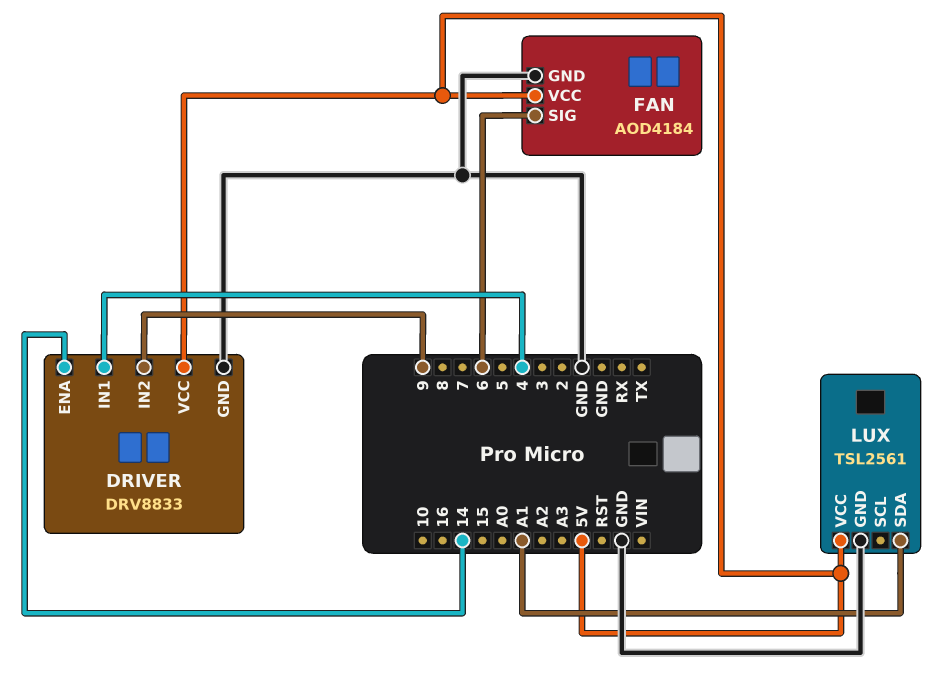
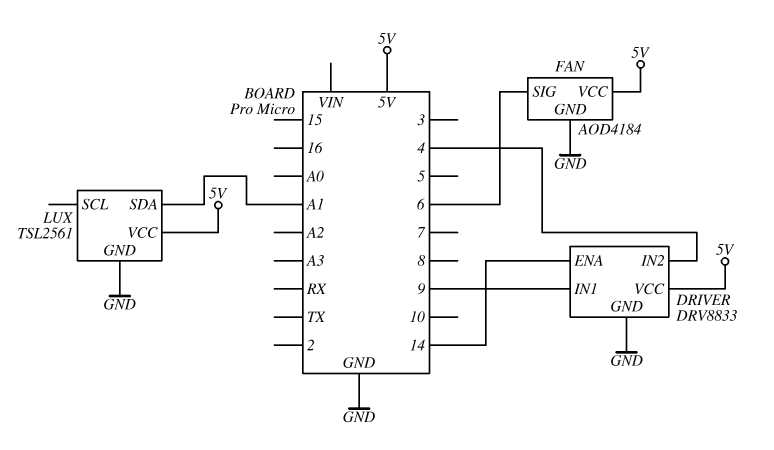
DRIVER pin IN1: 4 -> 9
DRIVER pin IN2: 9 -> 4

